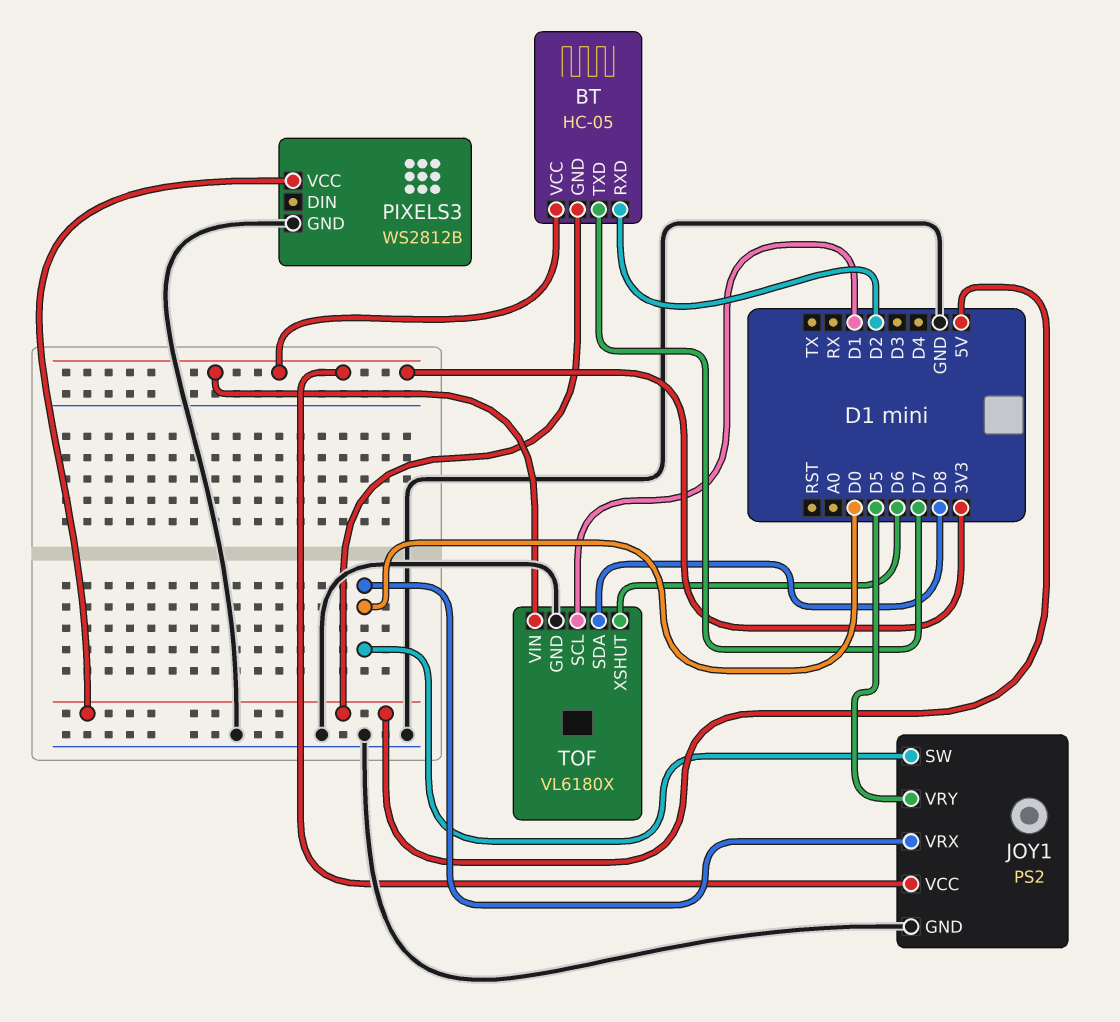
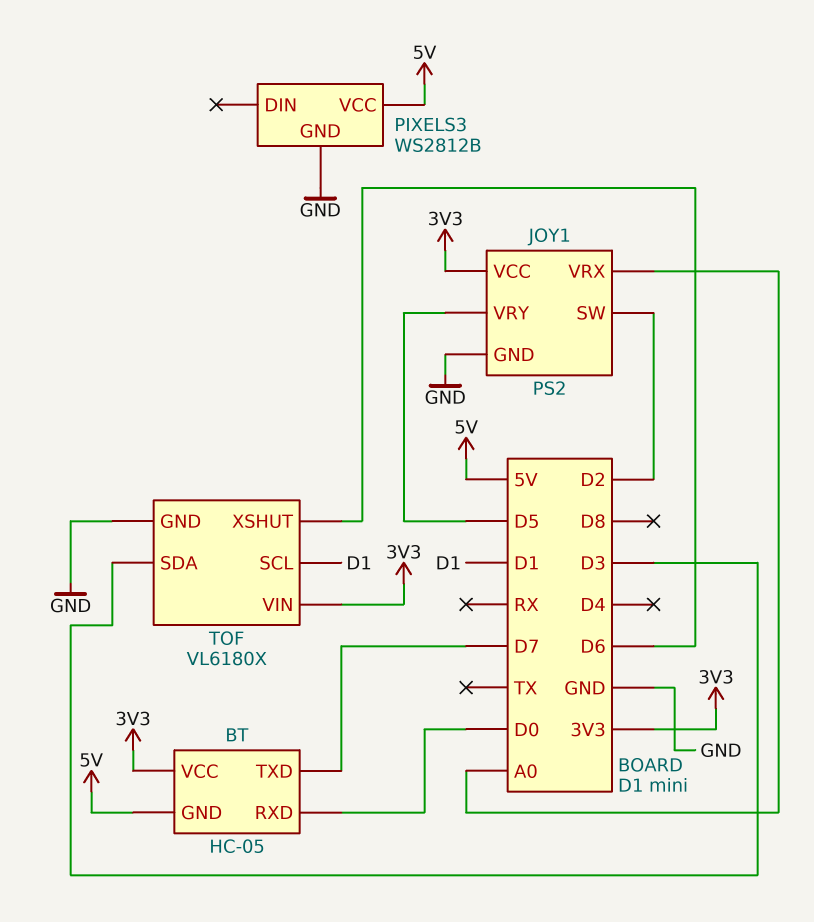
BT pin RXD: D2 -> D0
JOY1 pin SW: D0 -> D2
JOY1 pin VRX: D0 -> A0
TOF pin SDA: D8 -> D3

